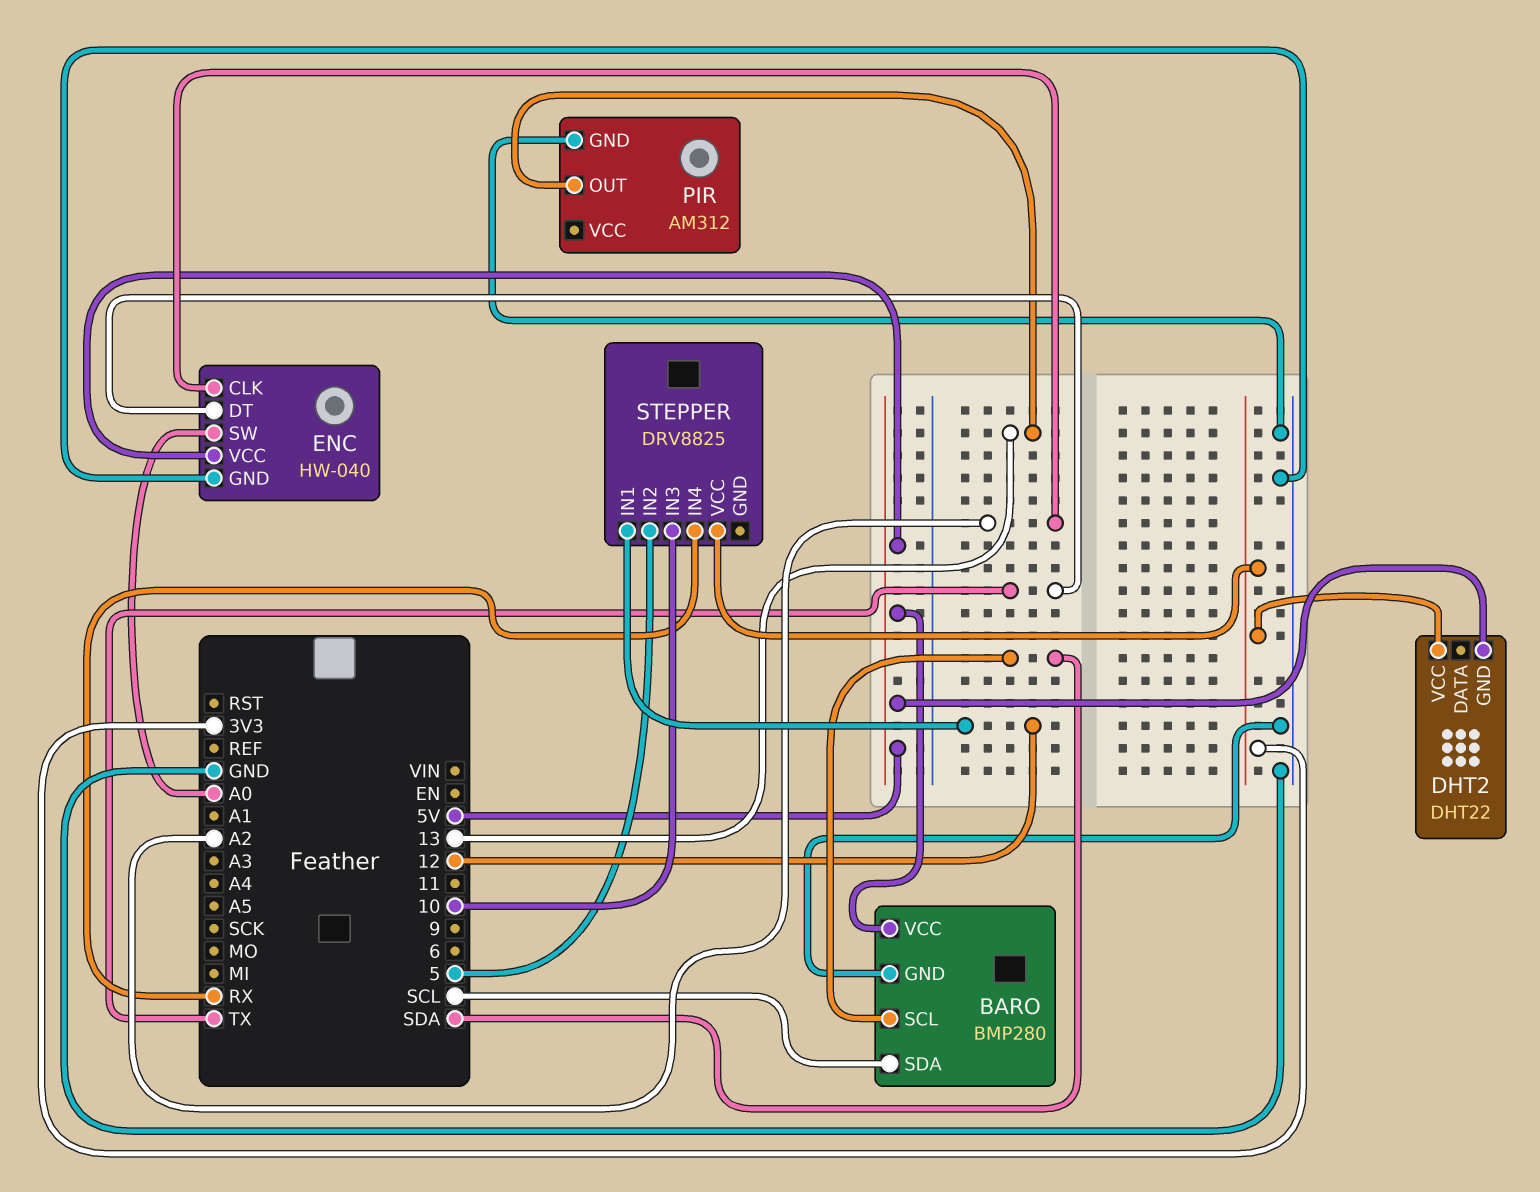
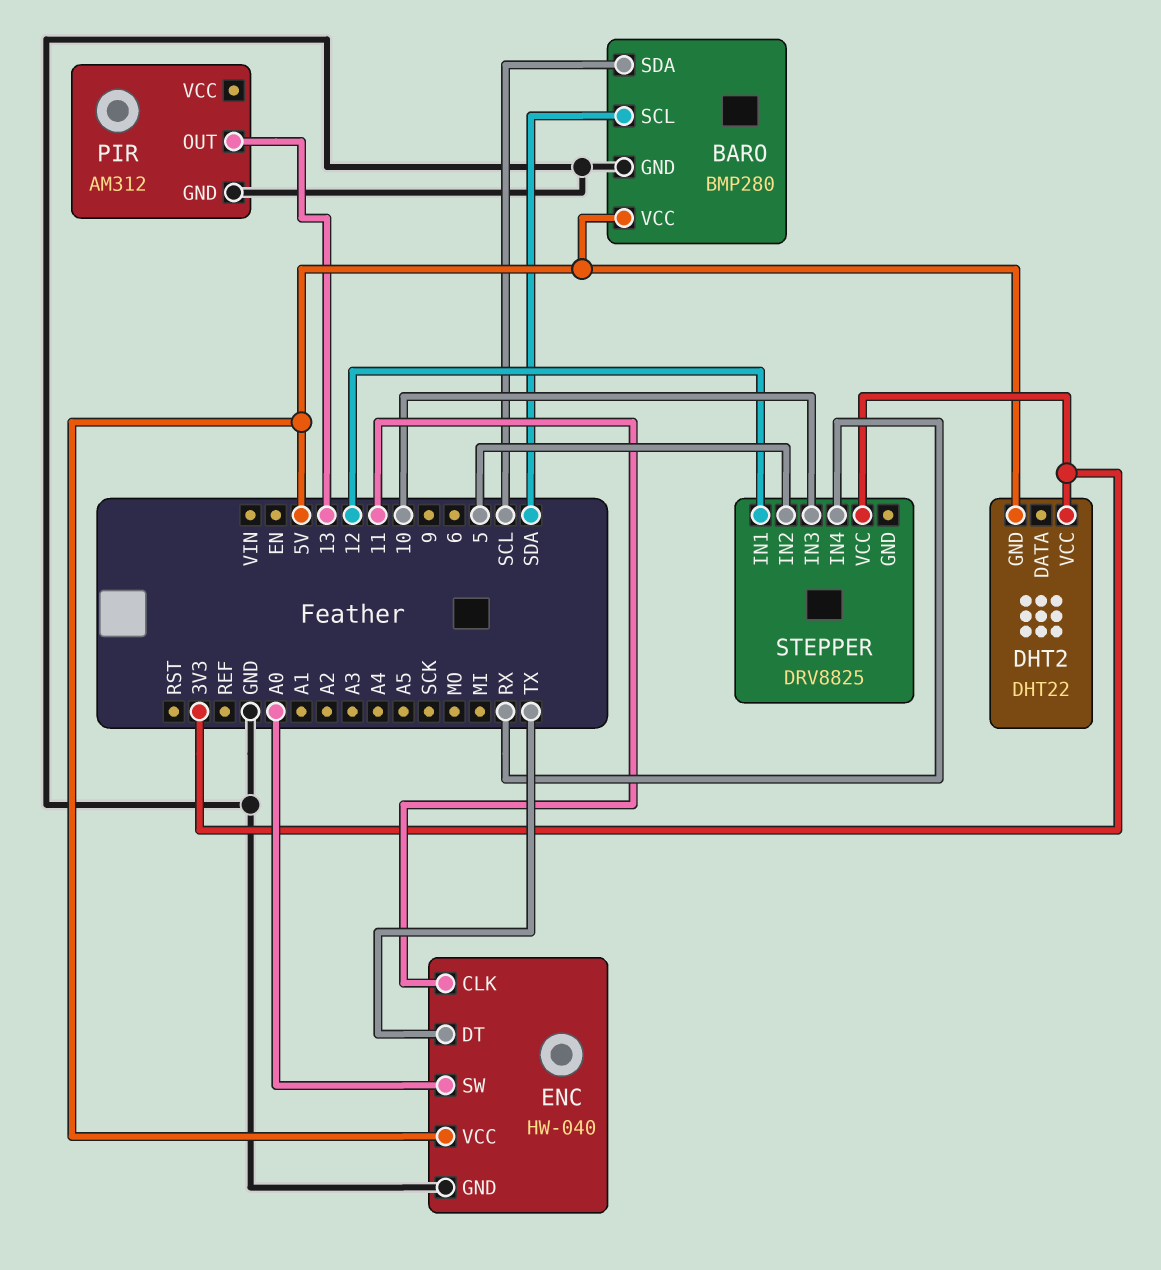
ENC pin CLK: A2 -> 11

